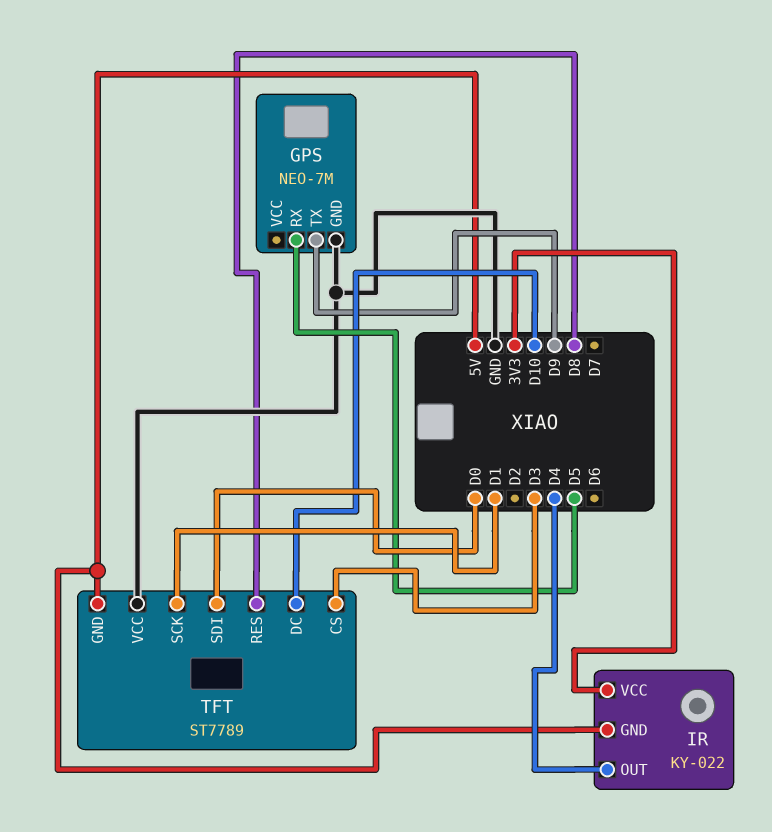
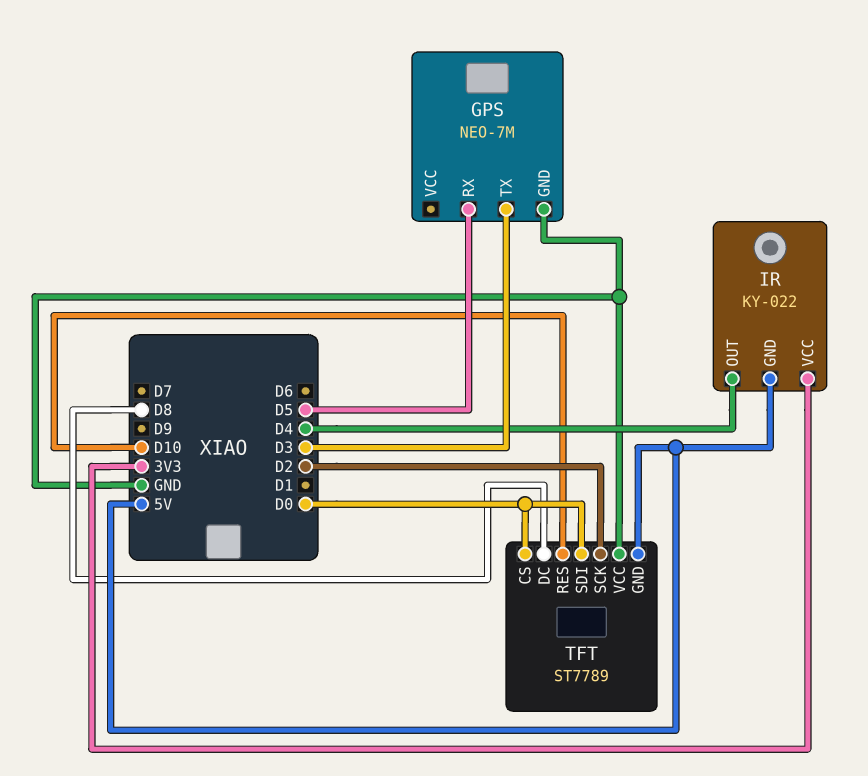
GPS pin TX: D9 -> D3
TFT pin CS: D3 -> D0
TFT pin DC: D10 -> D8
TFT pin RES: D8 -> D10
TFT pin SCK: D1 -> D2

